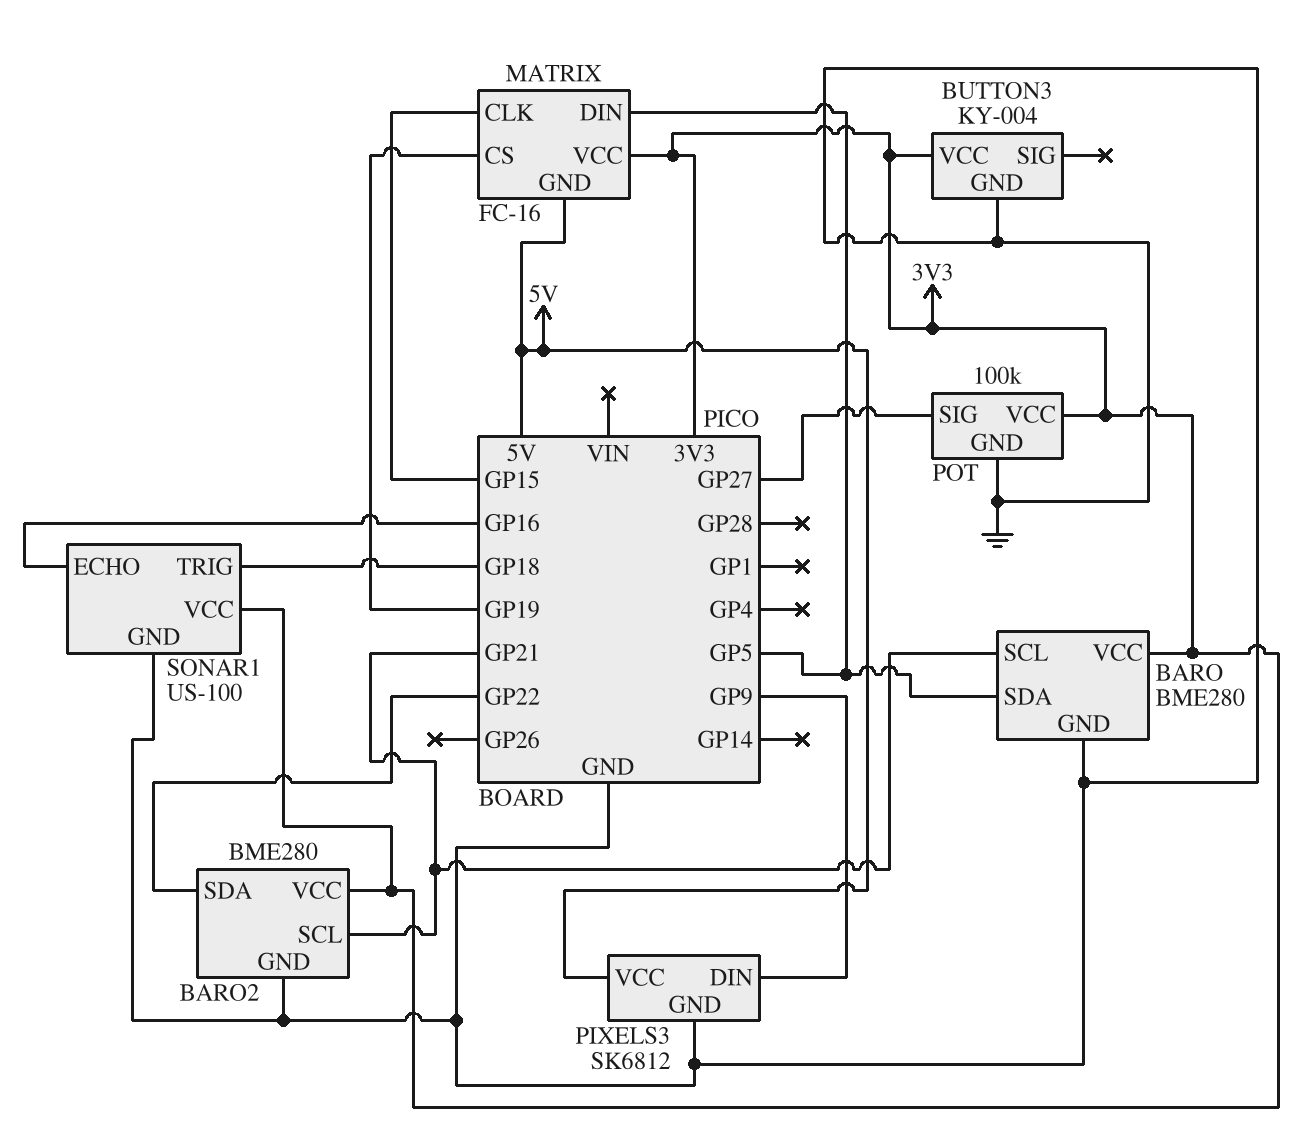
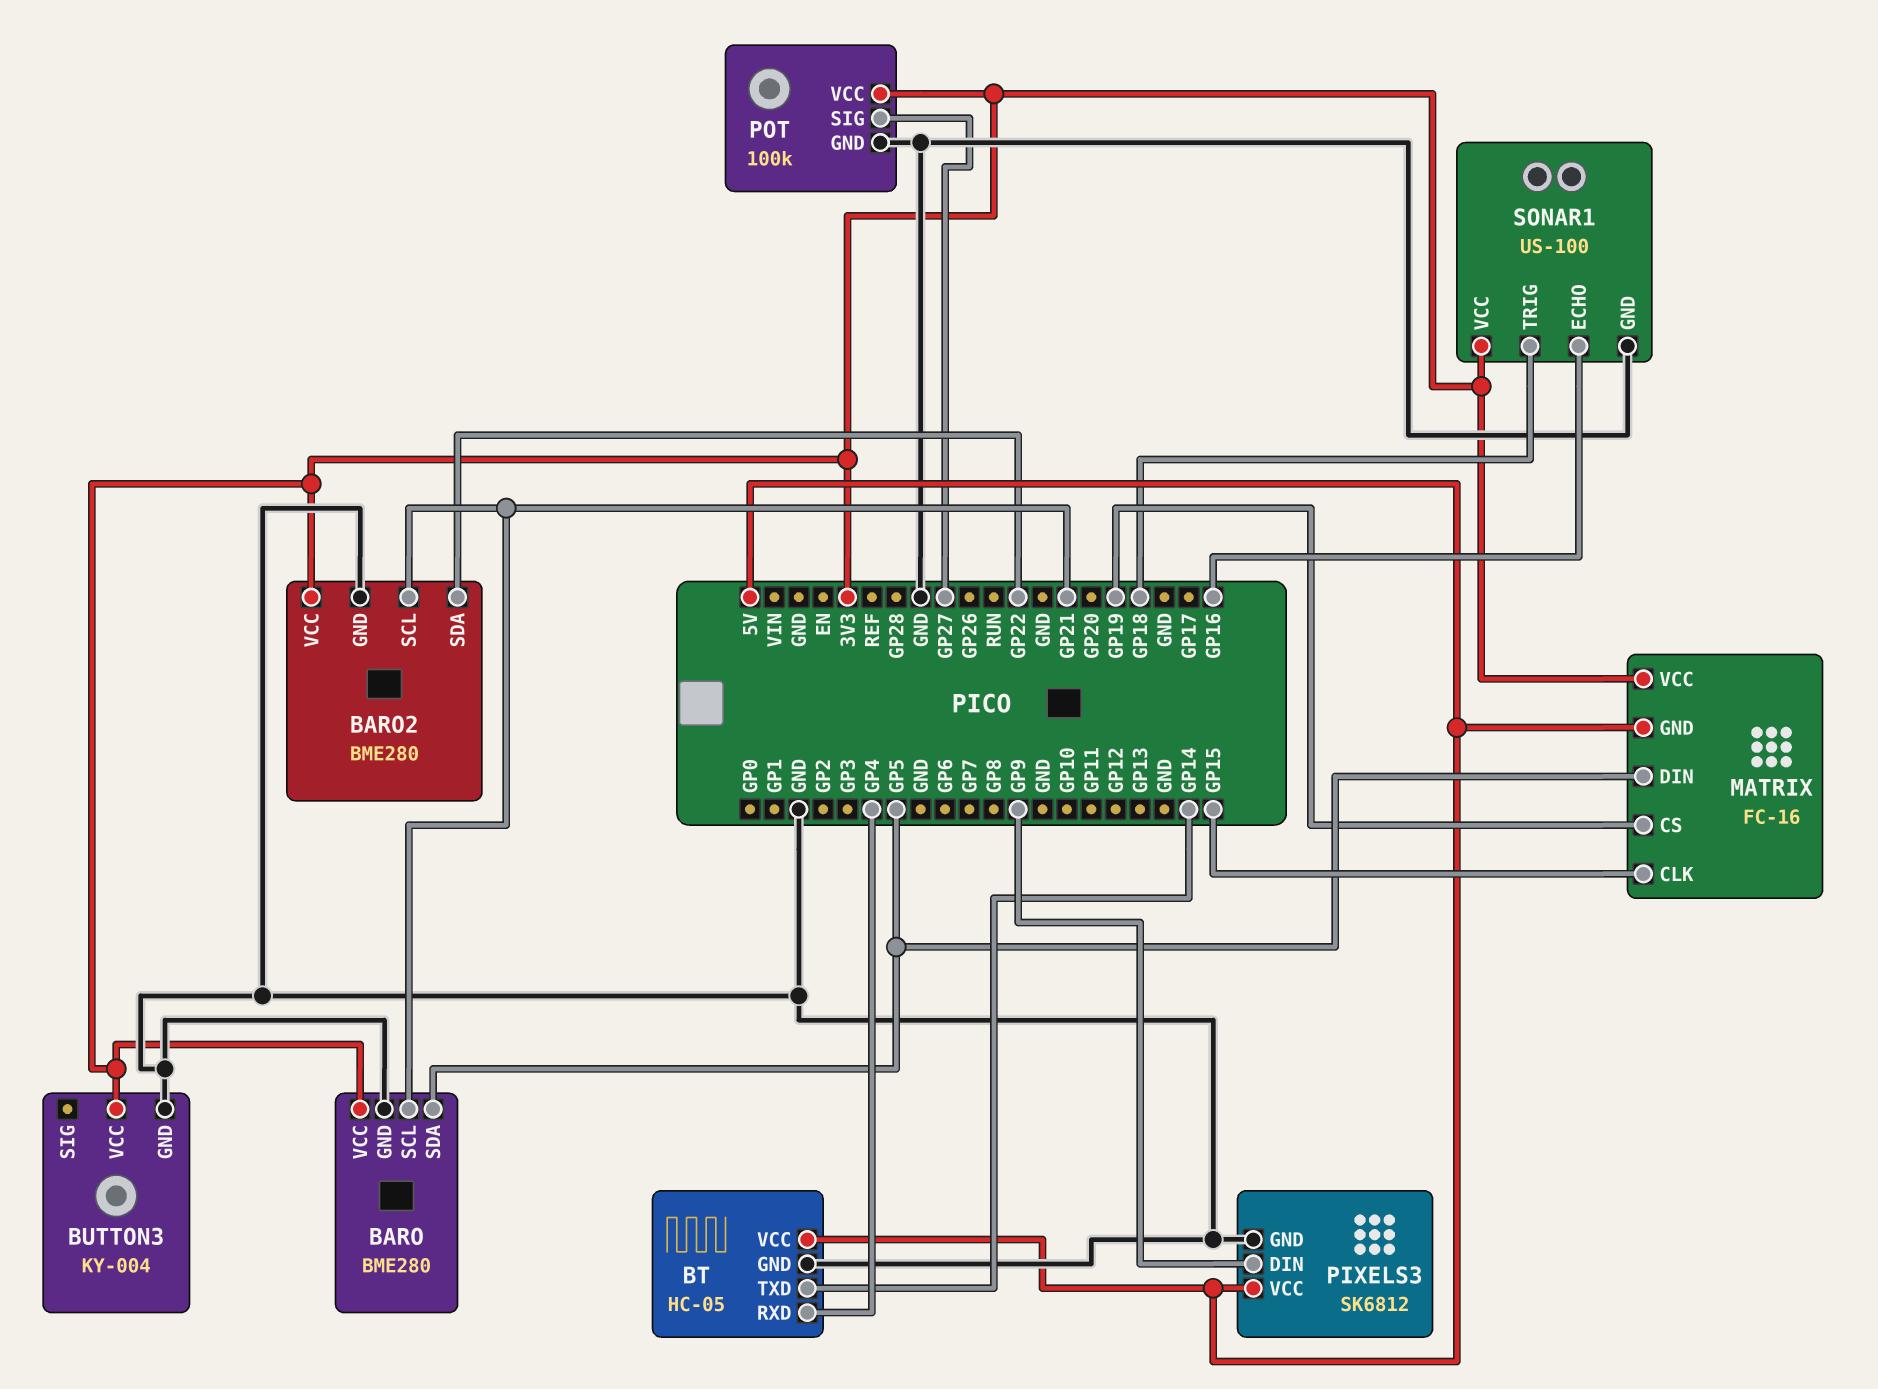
BT: none -> HC-05
BT pin GND: none -> GND
BT pin RXD: none -> GP4
BT pin TXD: none -> GP14
BT pin VCC: none -> 5V

